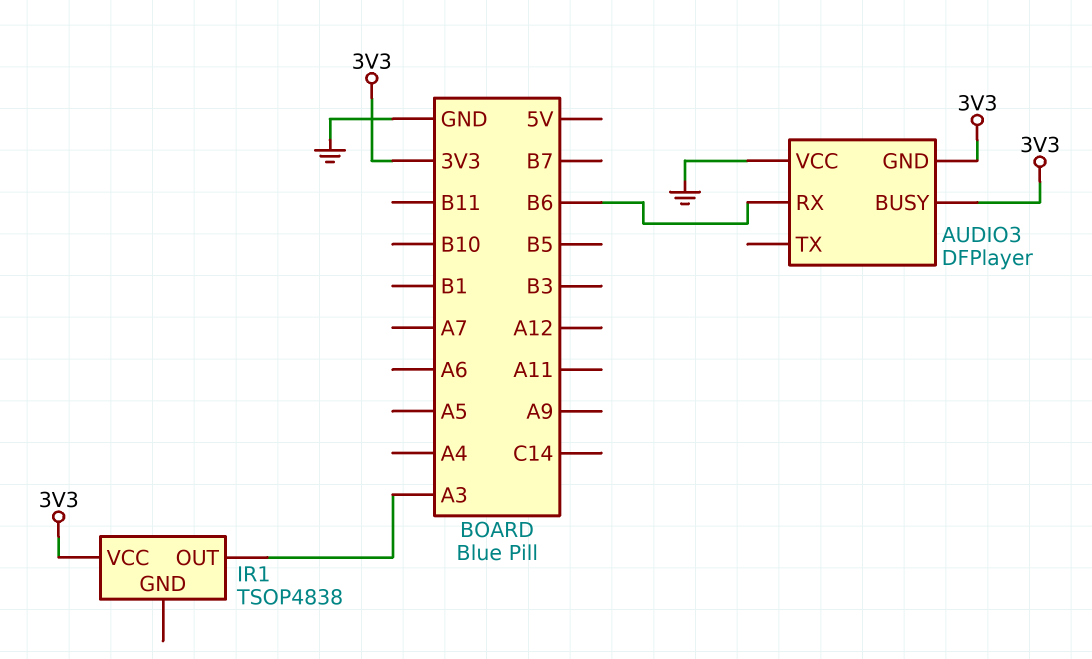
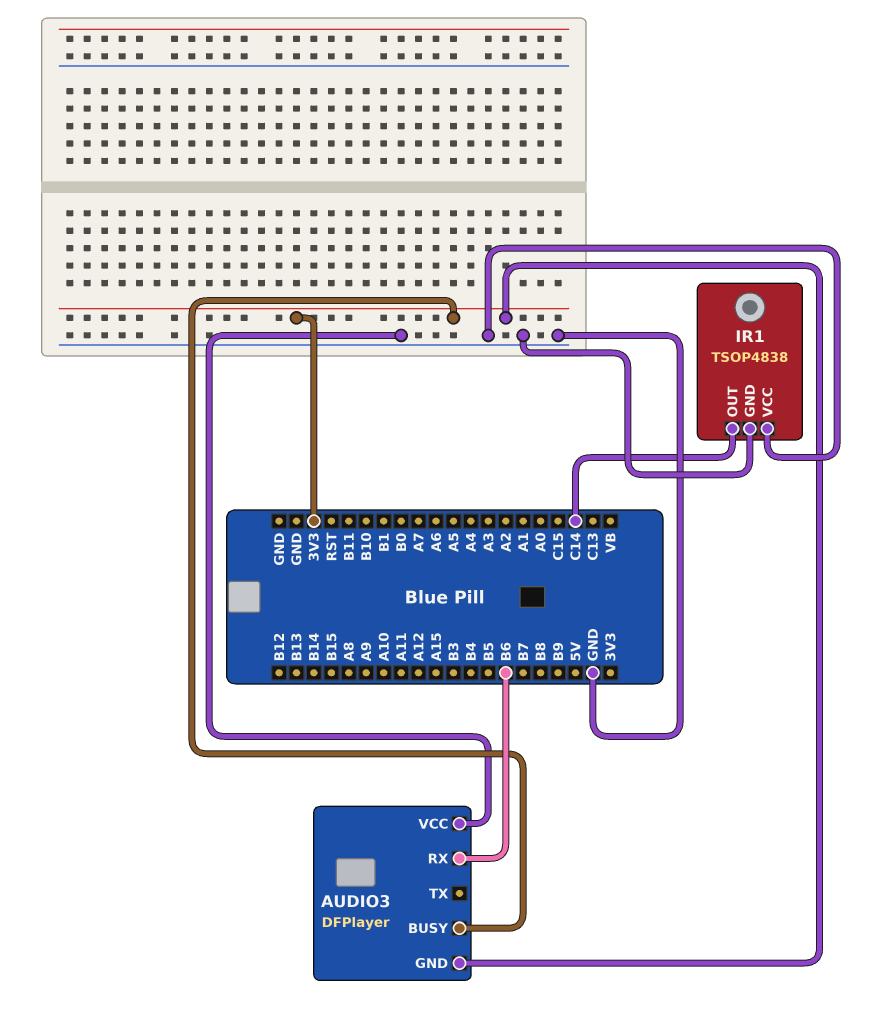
IR1 pin GND: none -> GND
IR1 pin OUT: A3 -> C14
IR1 pin VCC: 3V3 -> GND

